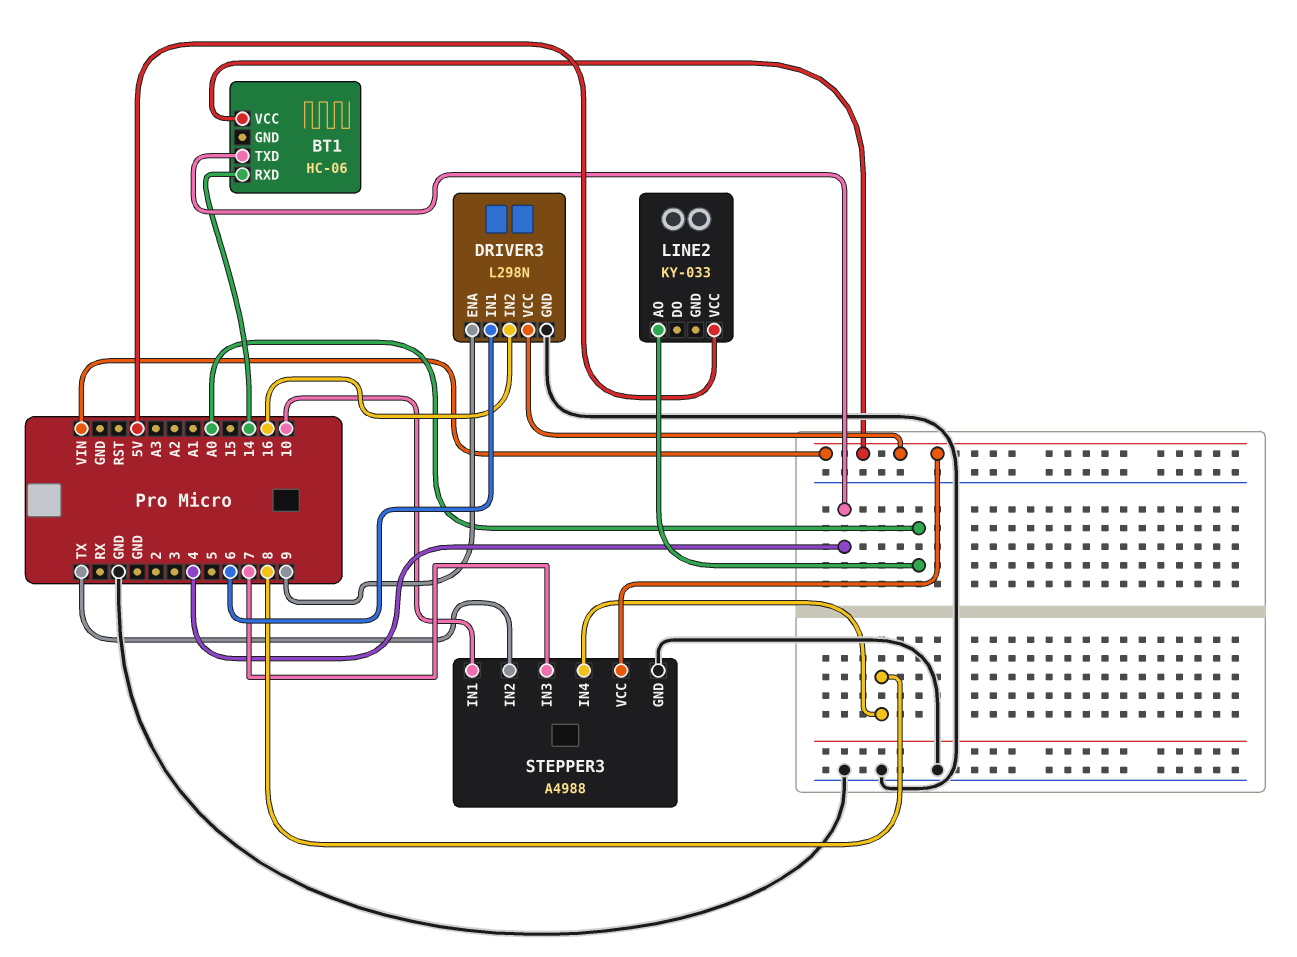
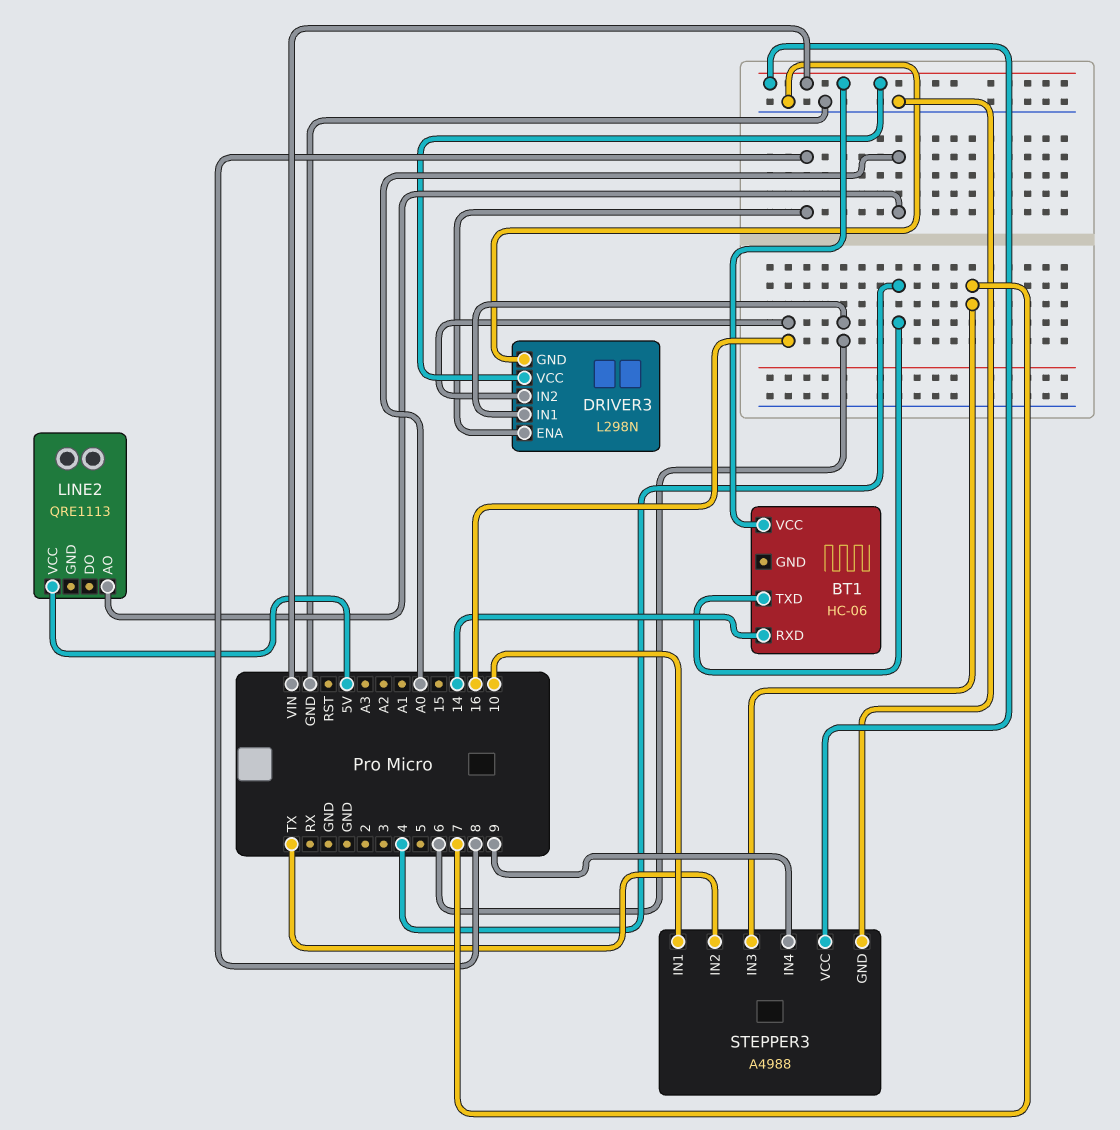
DRIVER3 pin ENA: 9 -> 8
LINE2: KY-033 -> QRE1113
STEPPER3 pin IN4: 8 -> 9

